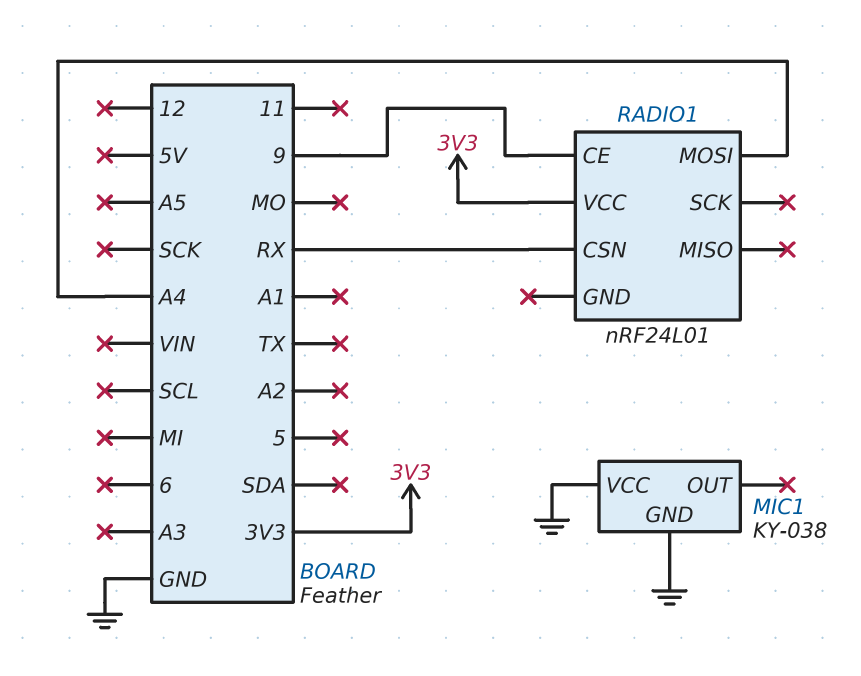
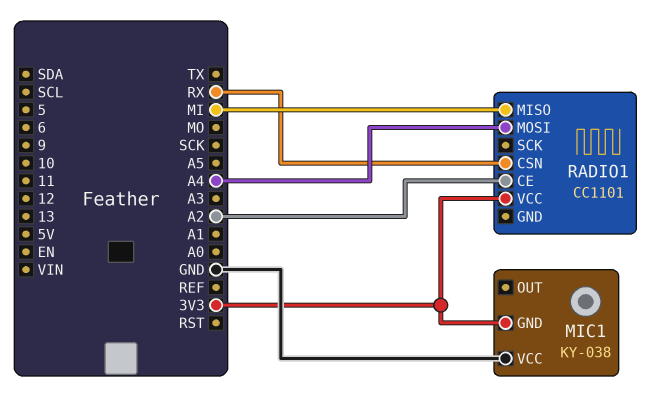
MIC1 pin GND: GND -> 3V3
RADIO1: nRF24L01 -> CC1101
RADIO1 pin CE: 9 -> A2
RADIO1 pin MISO: none -> MI

